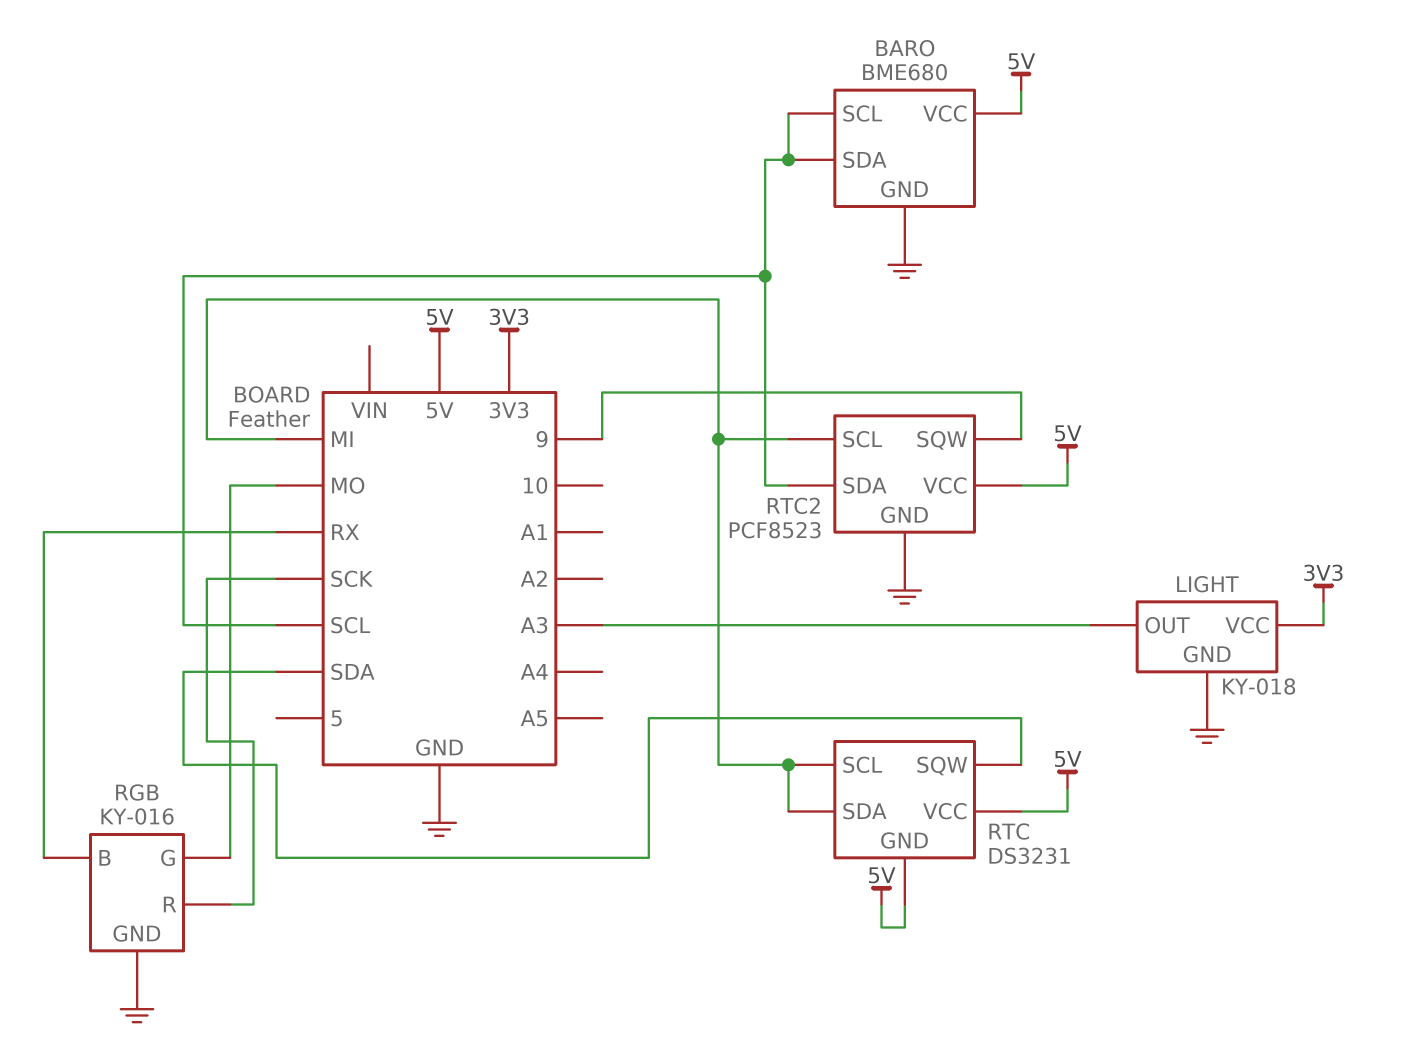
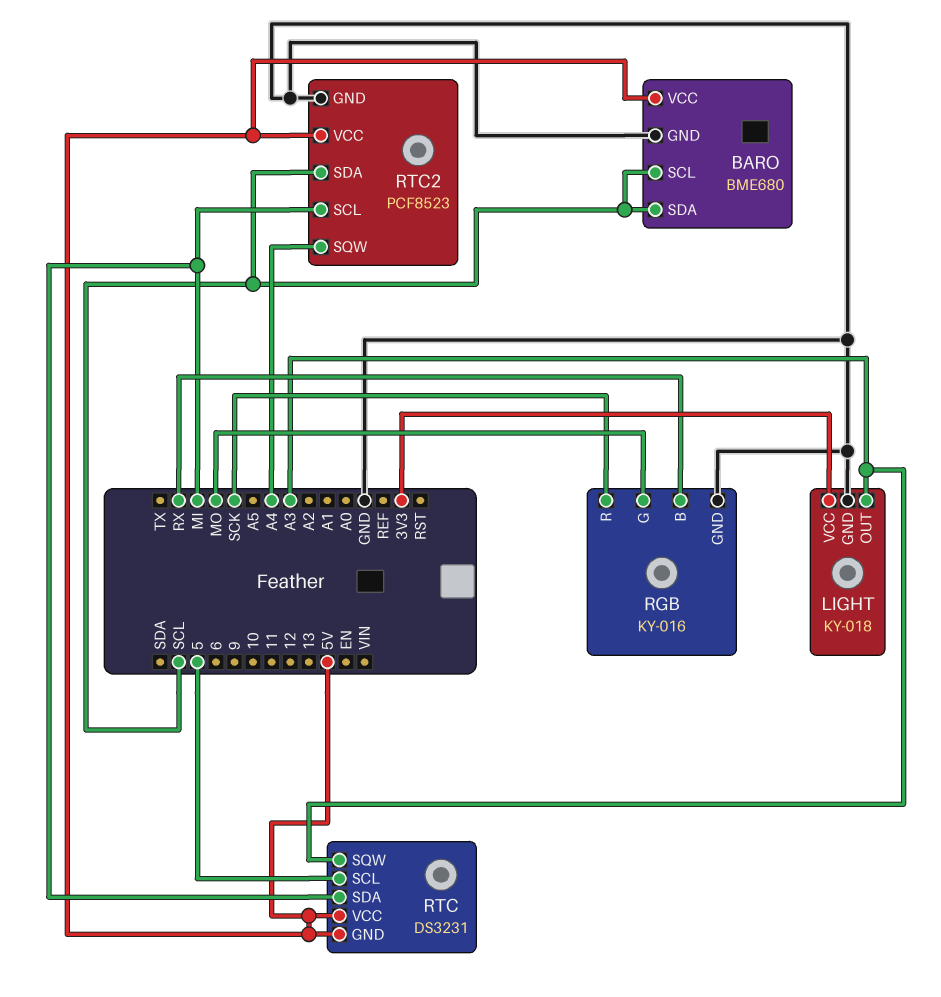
RTC pin SCL: MI -> 5
RTC pin SQW: SDA -> A3
RTC2 pin SQW: 9 -> A4

